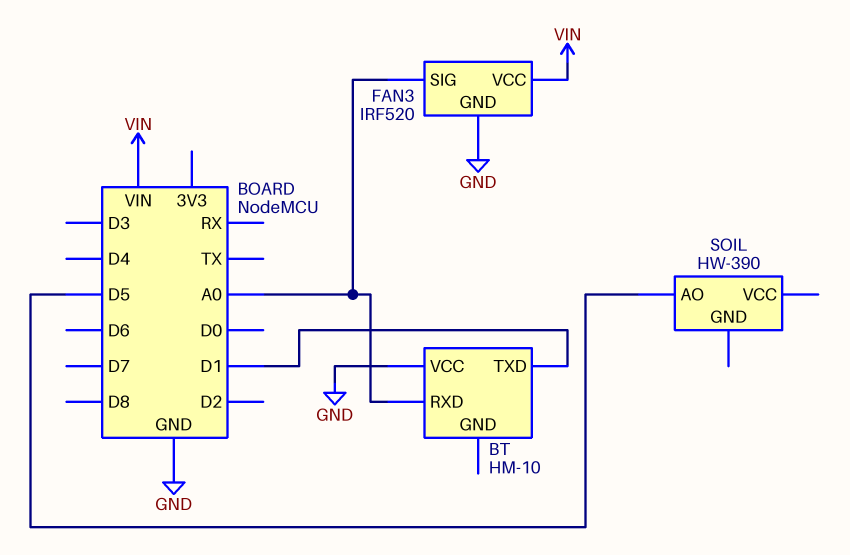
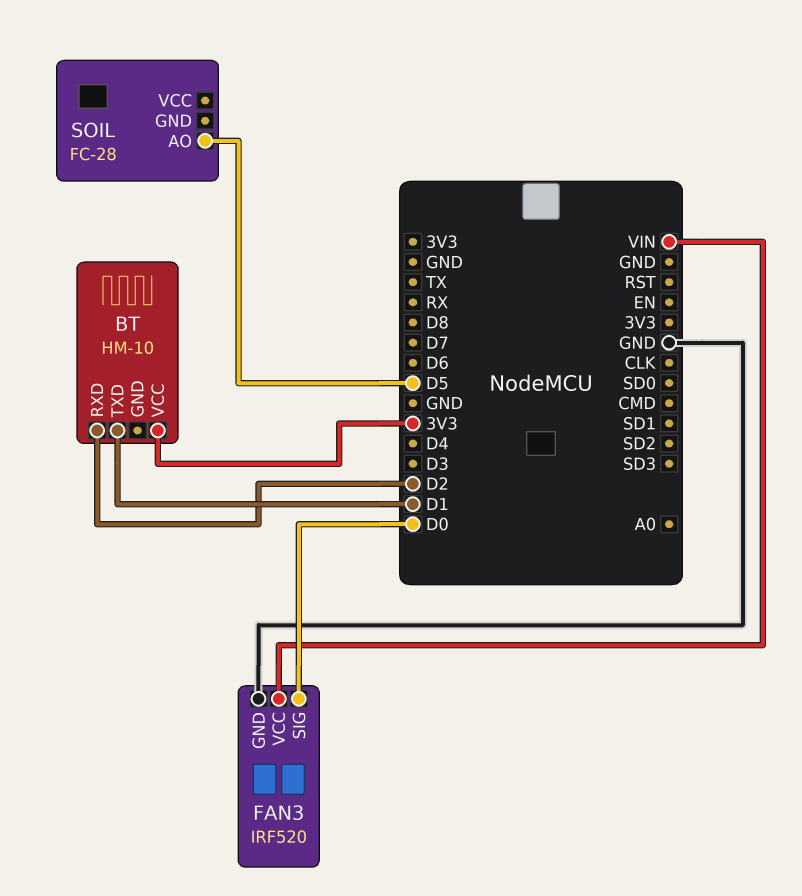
BT pin RXD: A0 -> D2
BT pin VCC: GND -> 3V3
FAN3 pin SIG: A0 -> D0
SOIL: HW-390 -> FC-28

